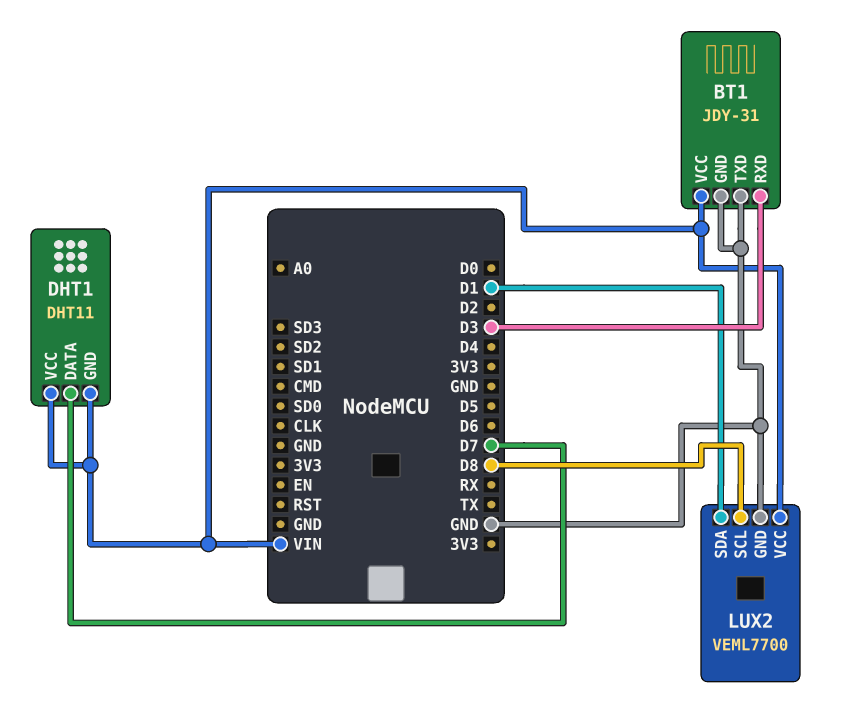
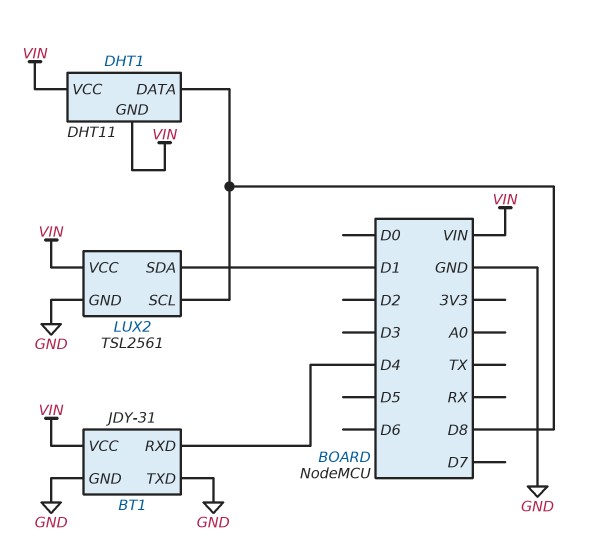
BT1 pin RXD: D3 -> D4
DHT1 pin DATA: D7 -> D8
LUX2: VEML7700 -> TSL2561

